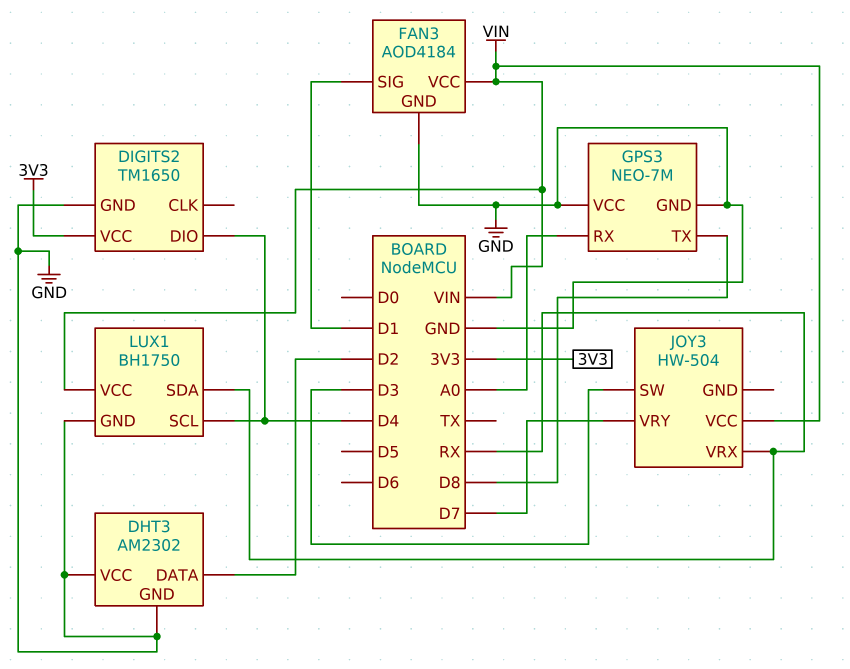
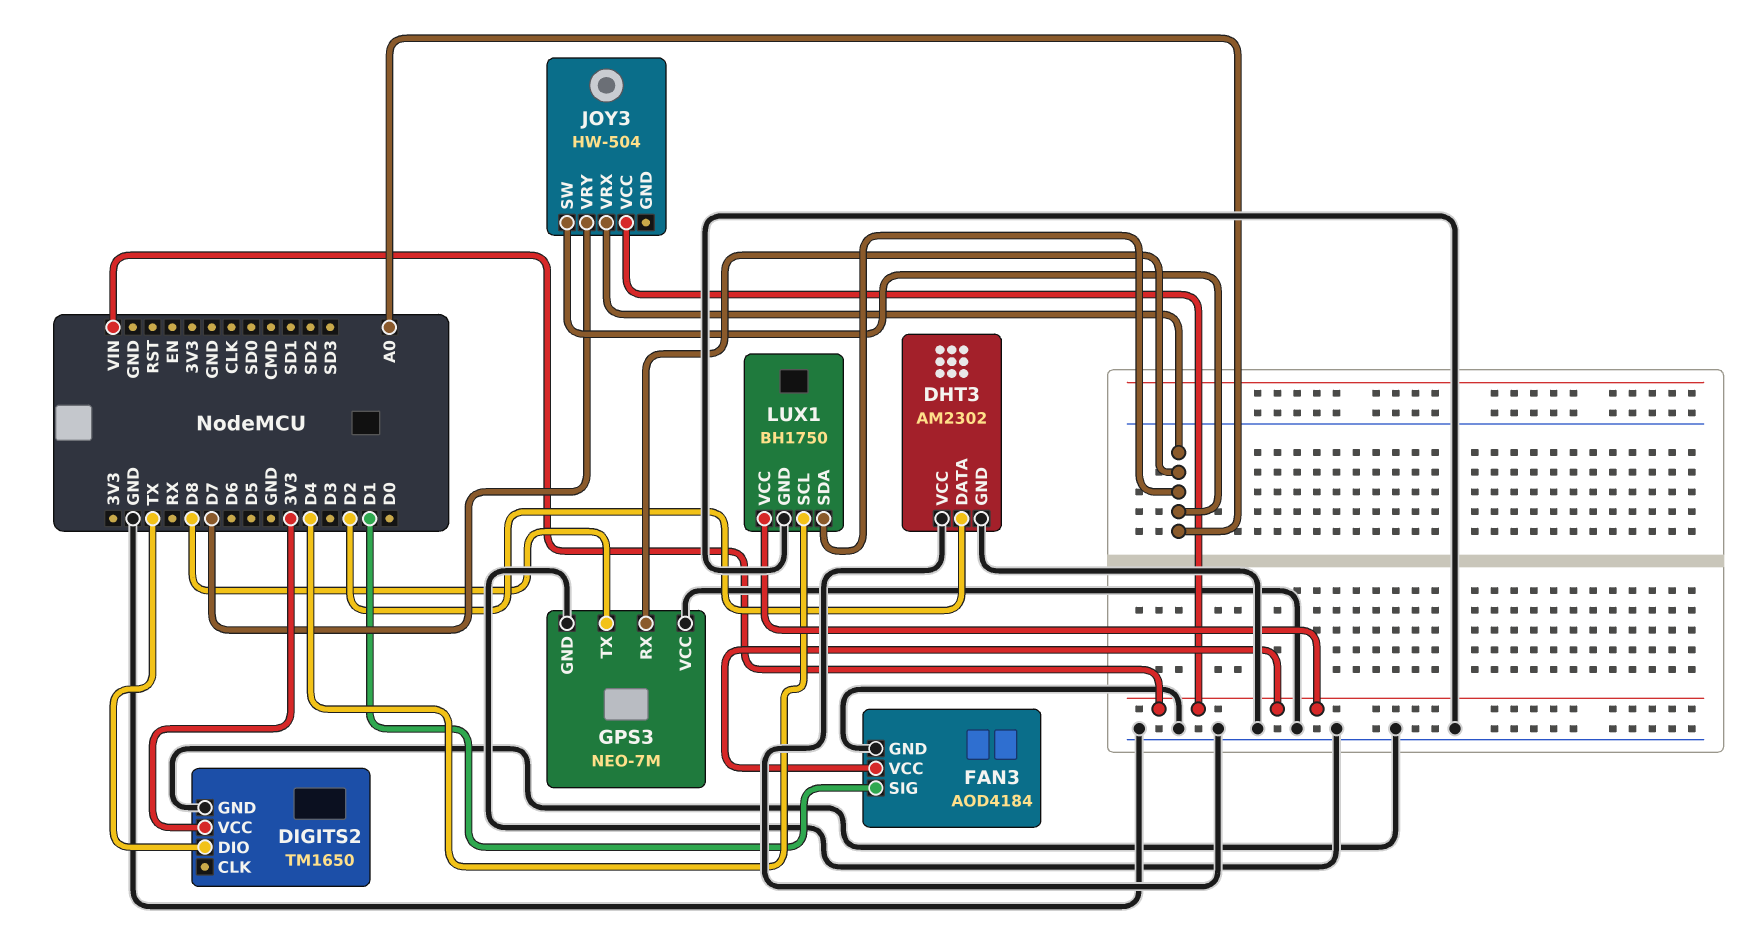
DIGITS2 pin DIO: D4 -> TX
JOY3 pin SW: D3 -> A0
JOY3 pin VRX: RX -> A0
LUX1 pin SDA: RX -> A0

